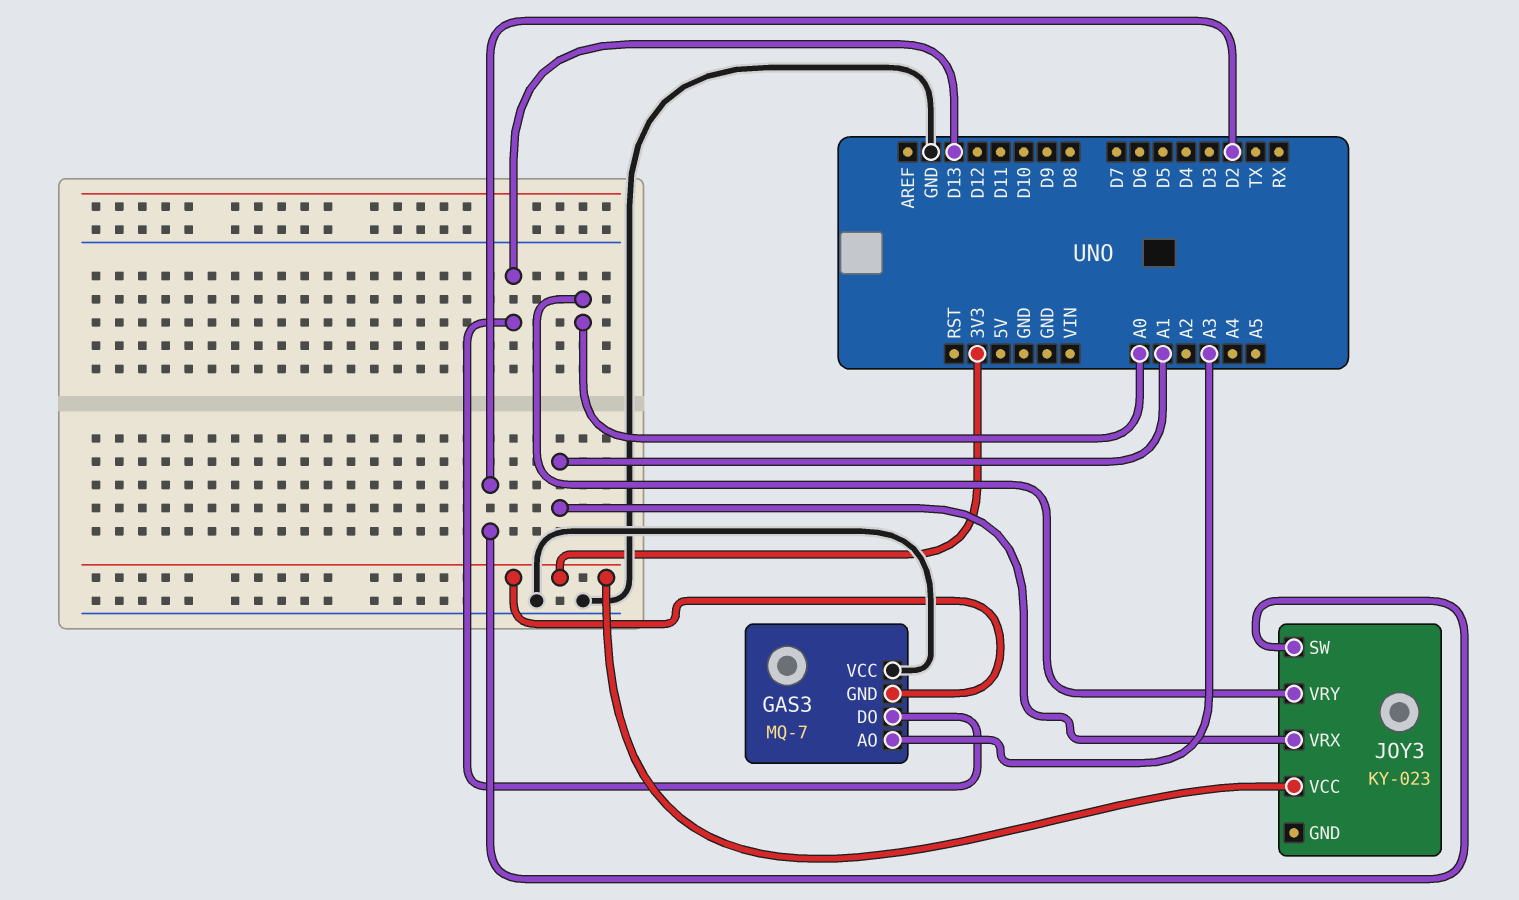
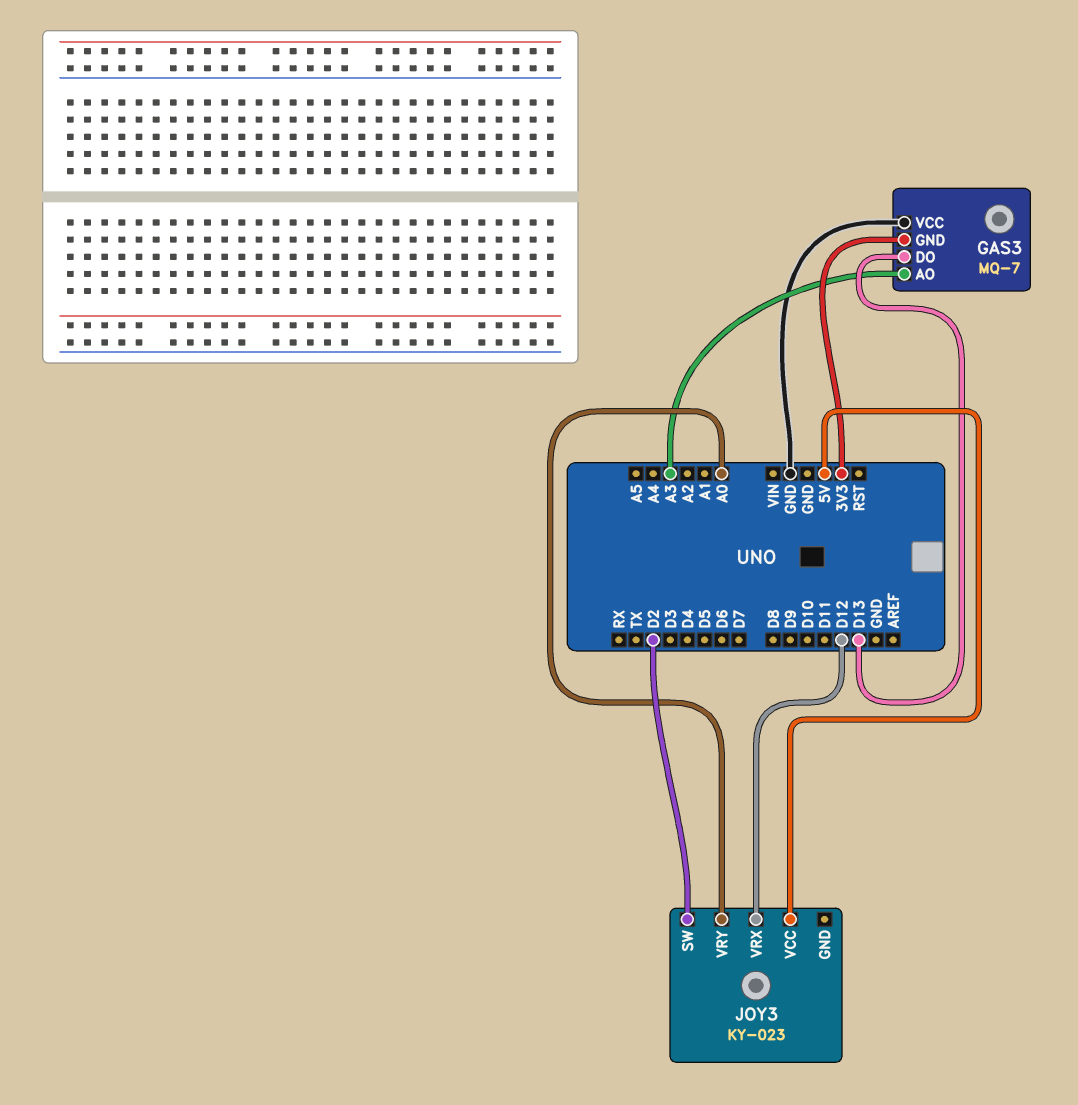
JOY3 pin VCC: 3V3 -> 5V
JOY3 pin VRX: A1 -> D12

